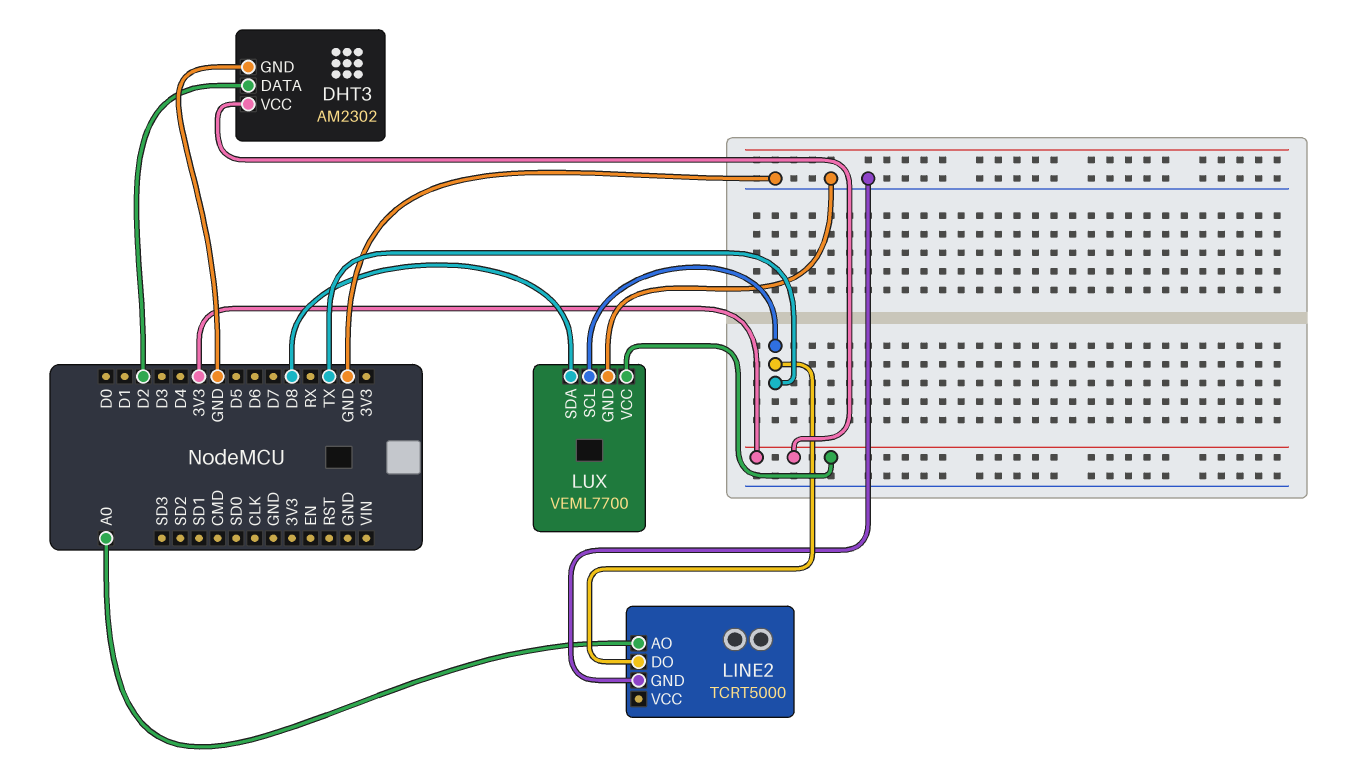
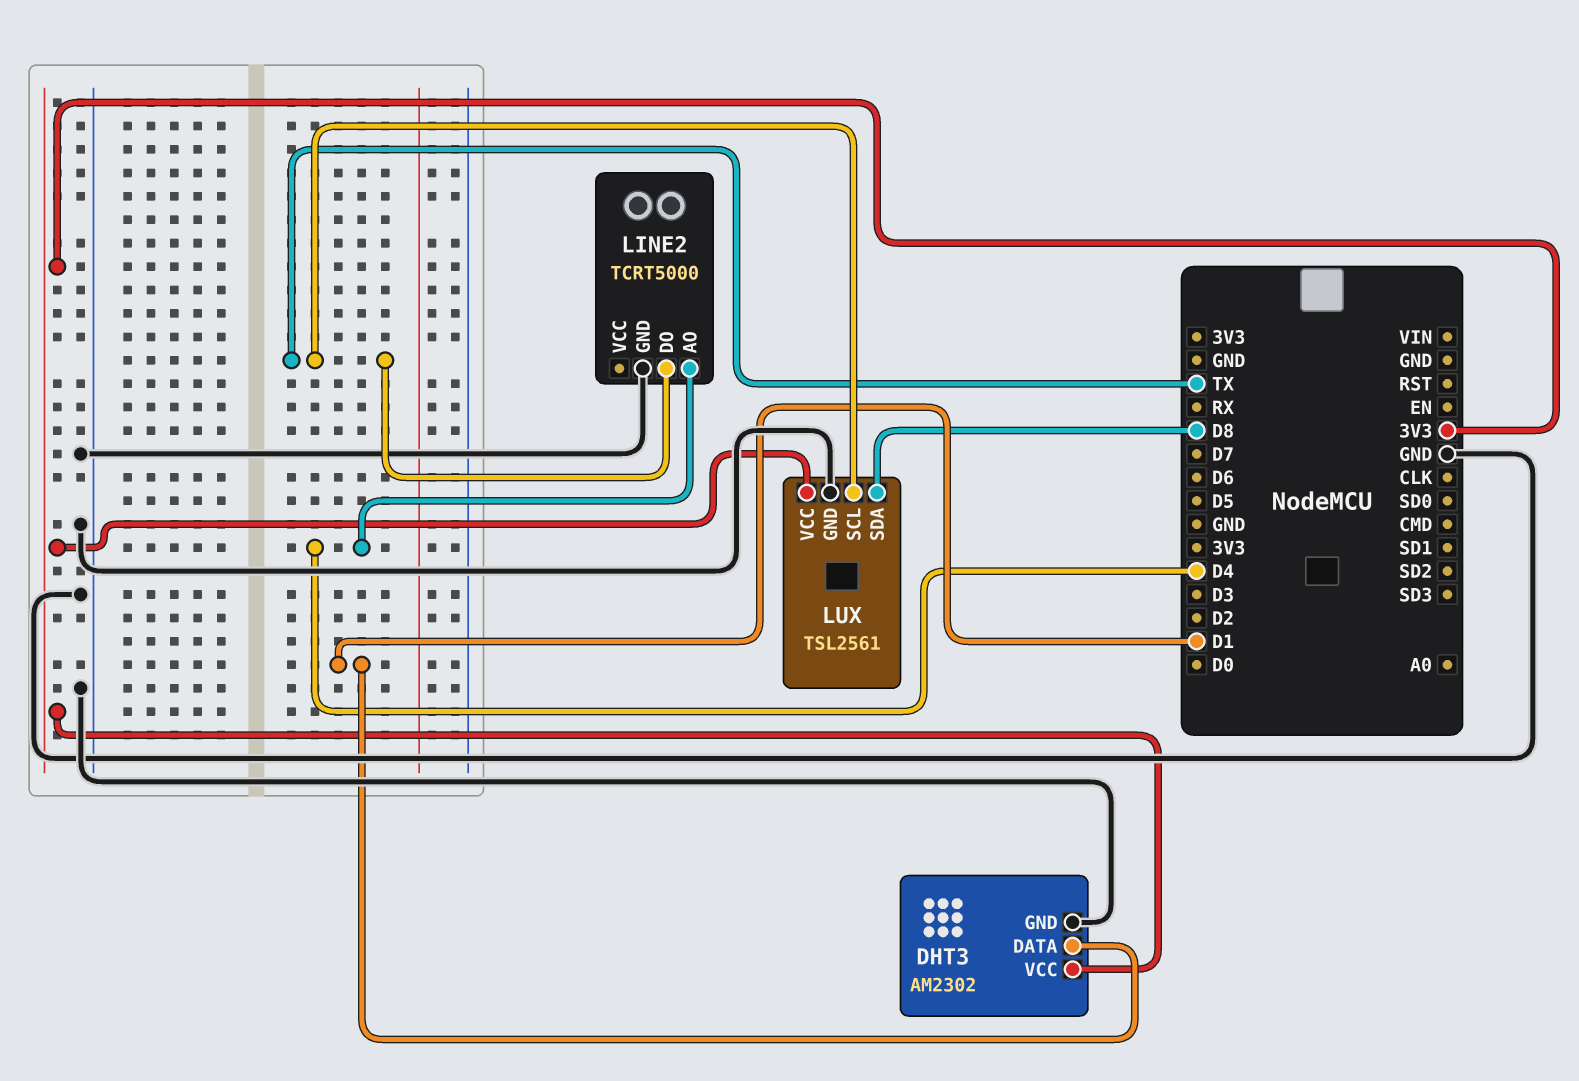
DHT3 pin DATA: D2 -> D1
LINE2 pin AO: A0 -> D4
LUX: VEML7700 -> TSL2561

